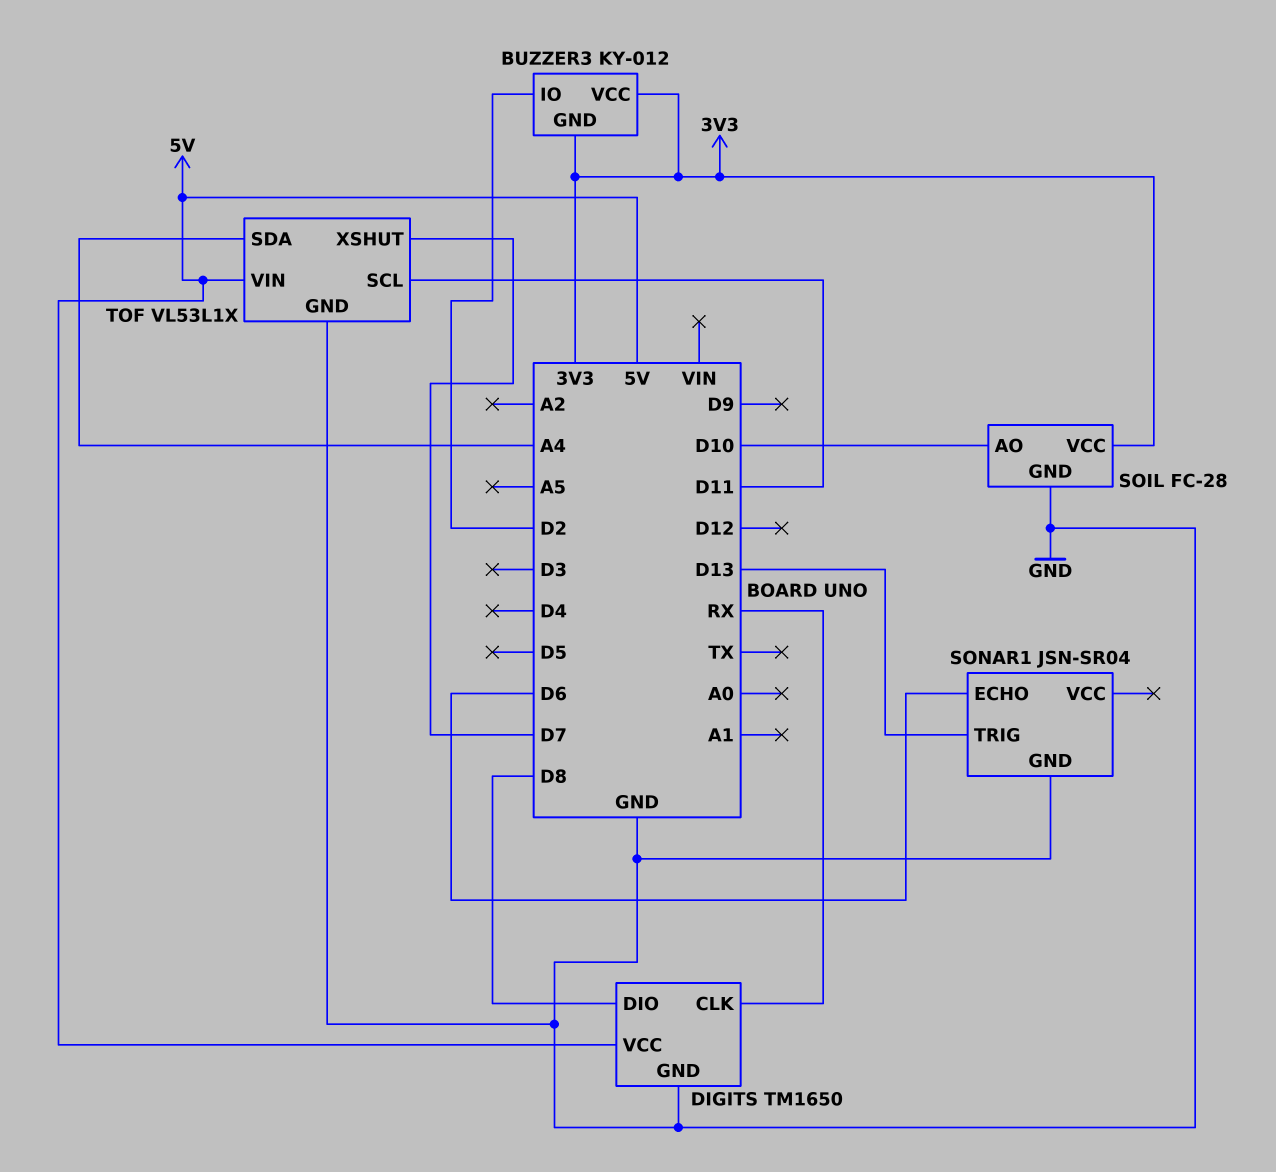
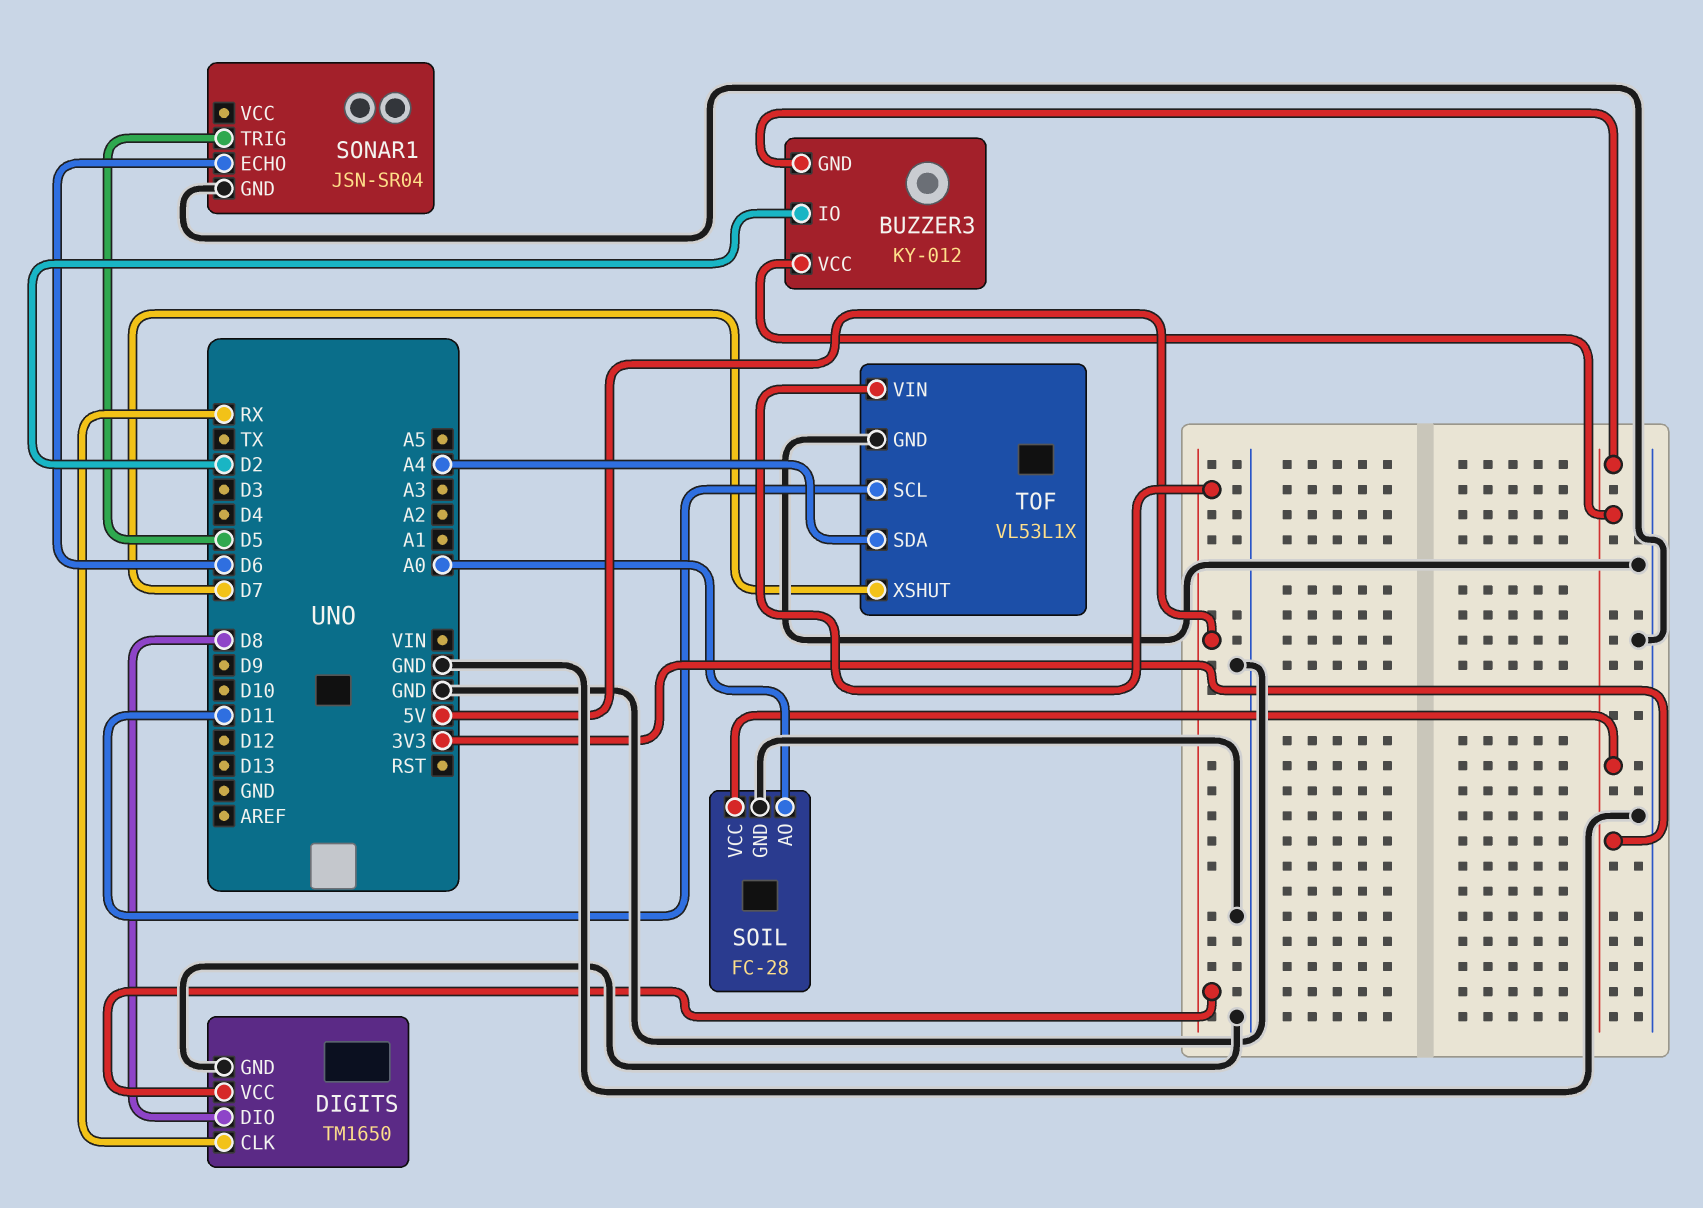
SOIL pin AO: D10 -> A0
SONAR1 pin TRIG: D13 -> D5

